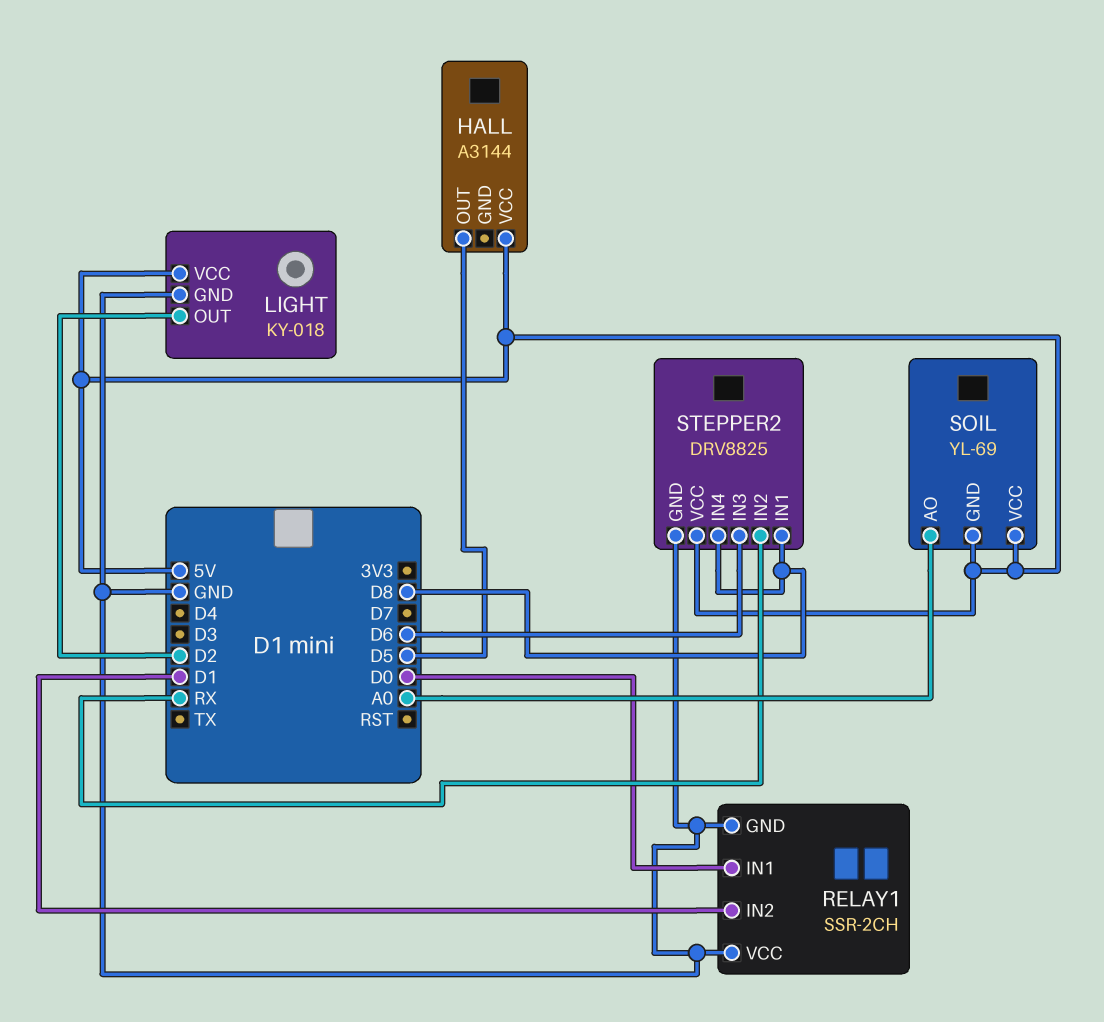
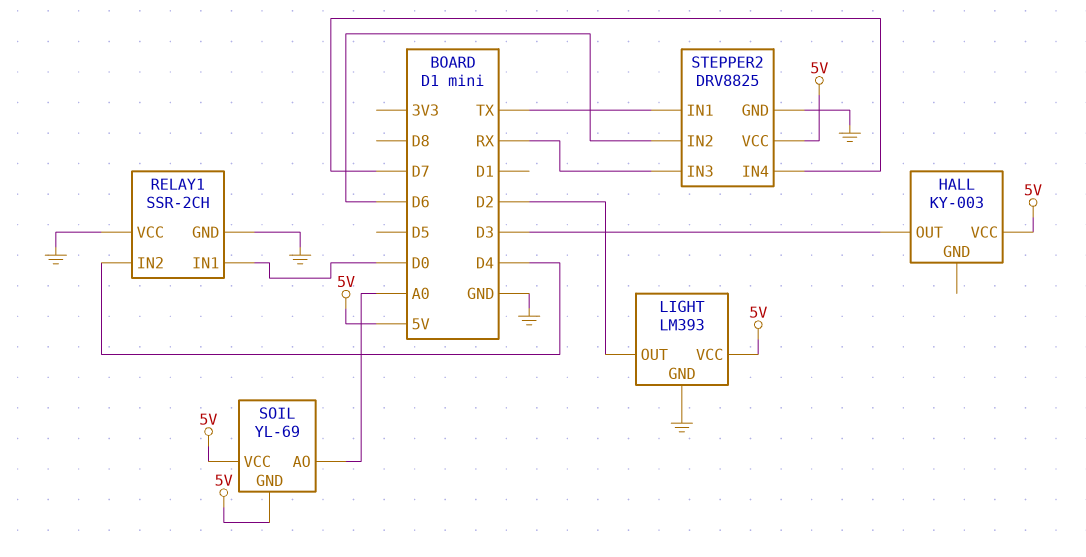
HALL: A3144 -> KY-003
HALL pin OUT: D5 -> D3
LIGHT: KY-018 -> LM393
RELAY1 pin IN2: D1 -> D4
STEPPER2 pin IN1: D8 -> TX
STEPPER2 pin IN2: RX -> D6
STEPPER2 pin IN3: D6 -> RX
STEPPER2 pin IN4: D8 -> D7

